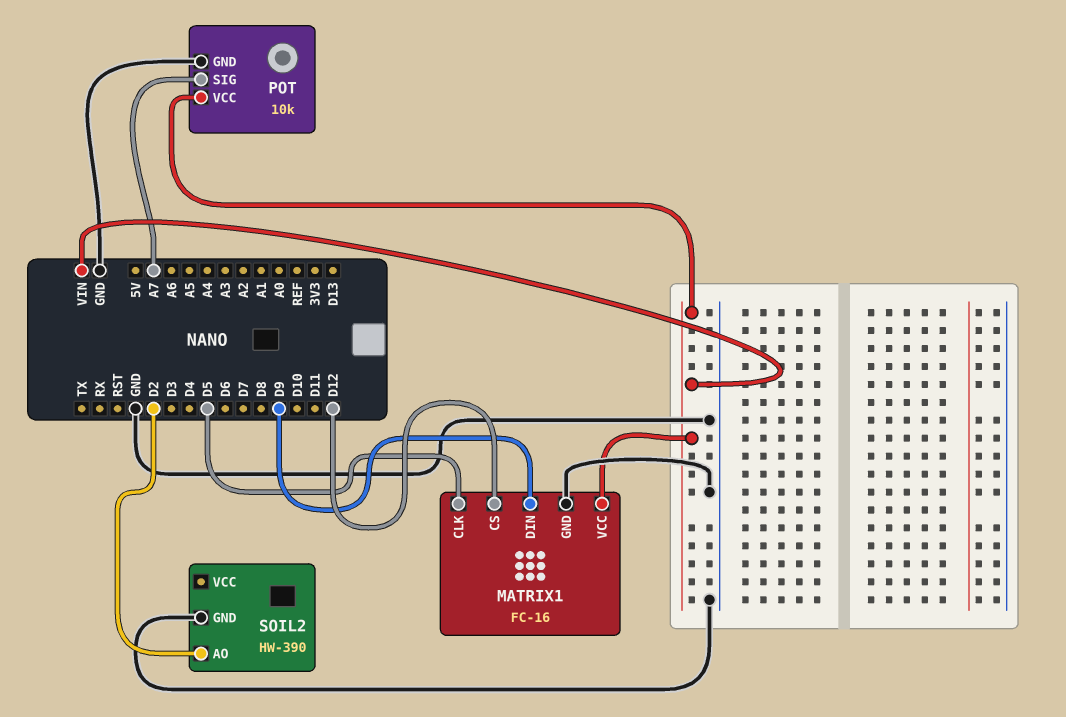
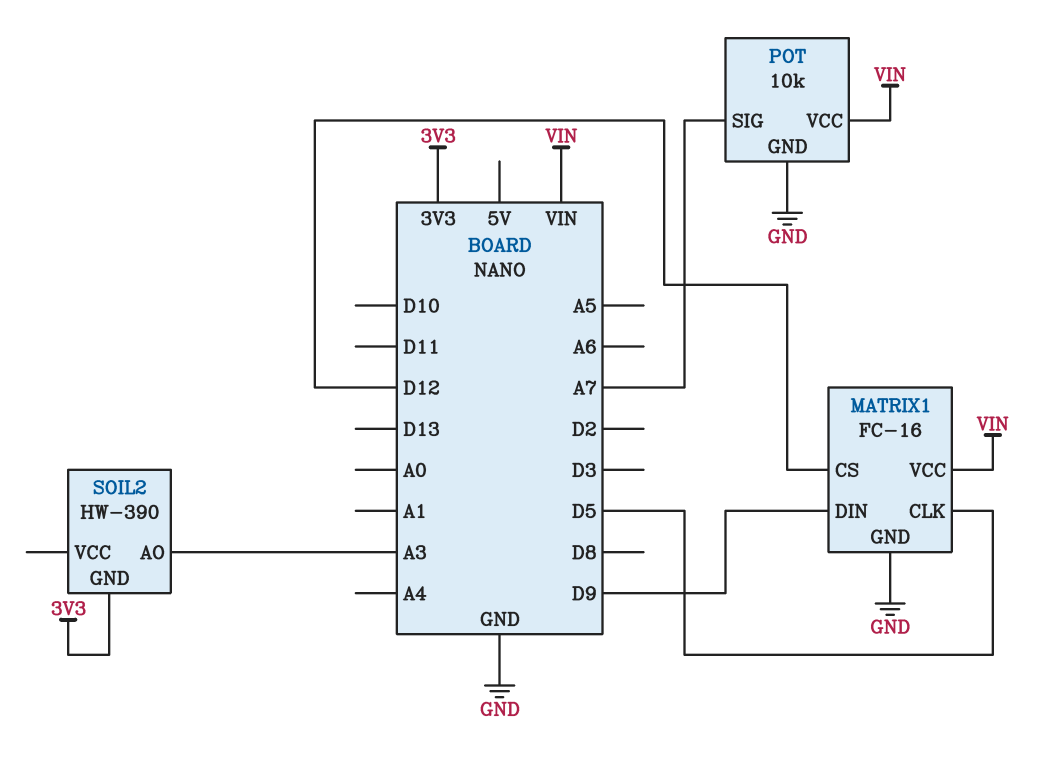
SOIL2 pin AO: D2 -> A3
SOIL2 pin GND: GND -> 3V3

